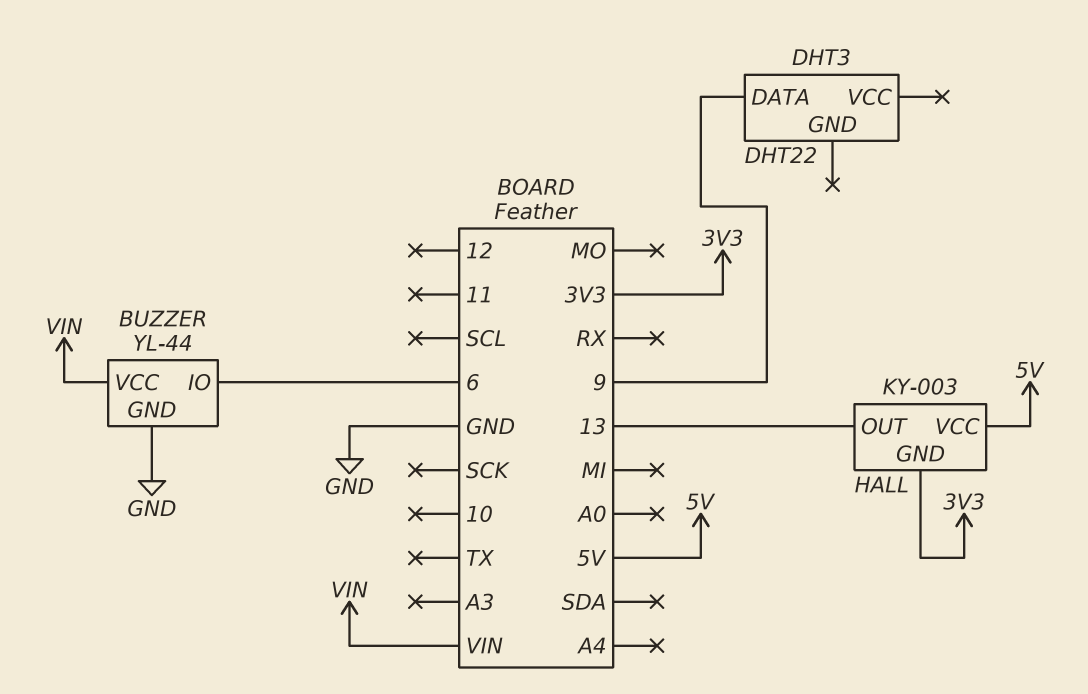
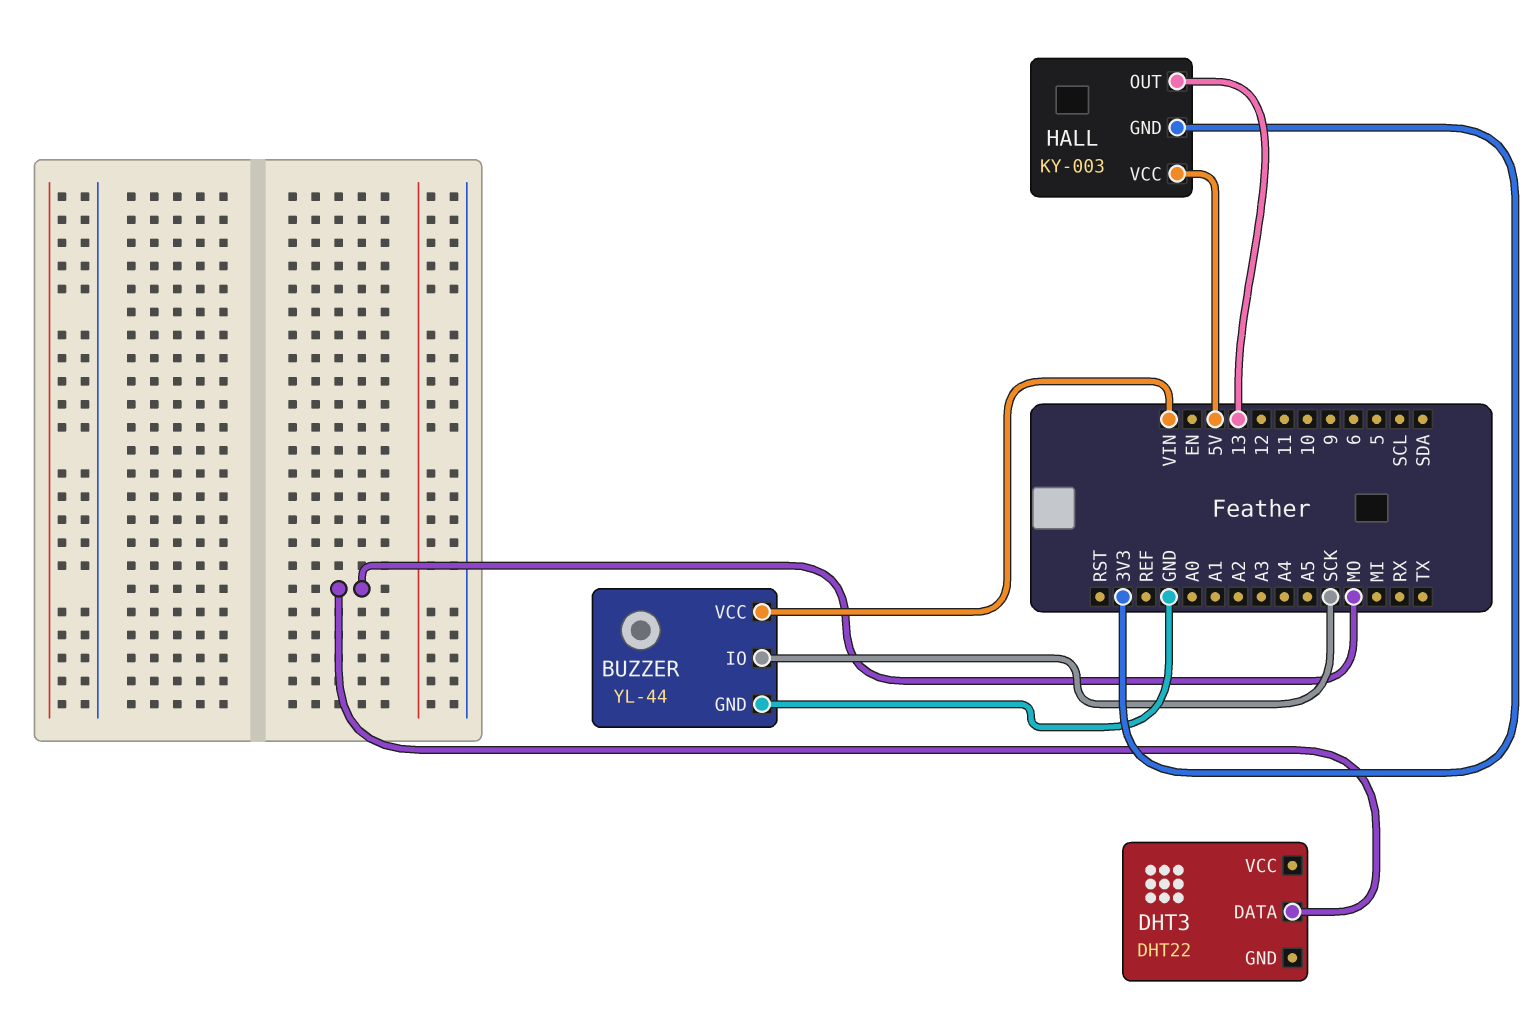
BUZZER pin IO: 6 -> SCK
DHT3 pin DATA: 9 -> MO

